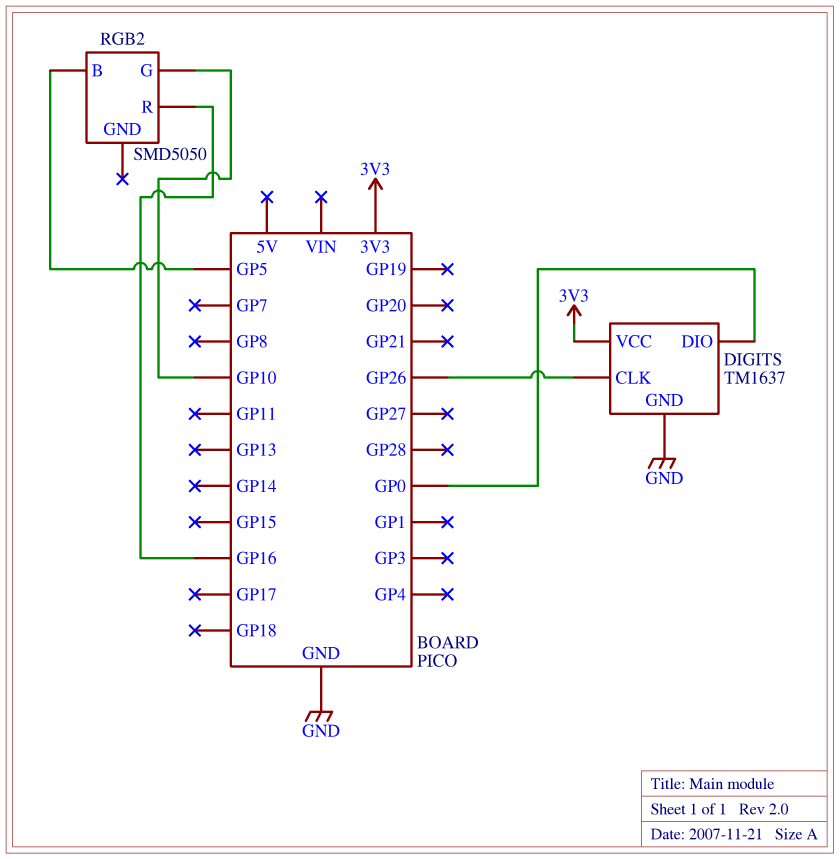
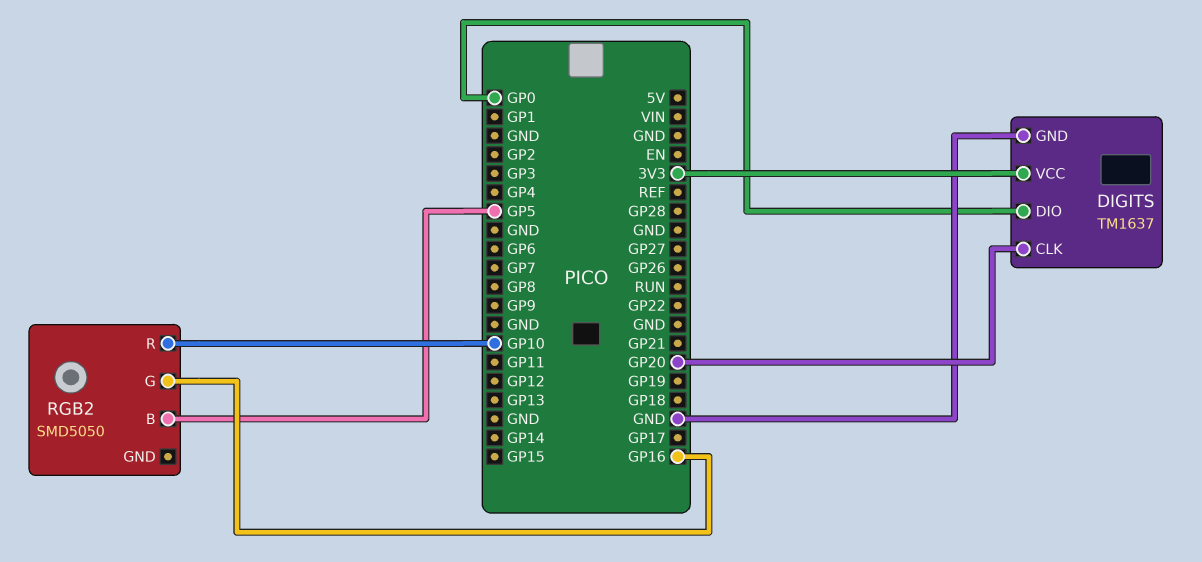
DIGITS pin CLK: GP26 -> GP20
RGB2 pin G: GP10 -> GP16
RGB2 pin R: GP16 -> GP10

